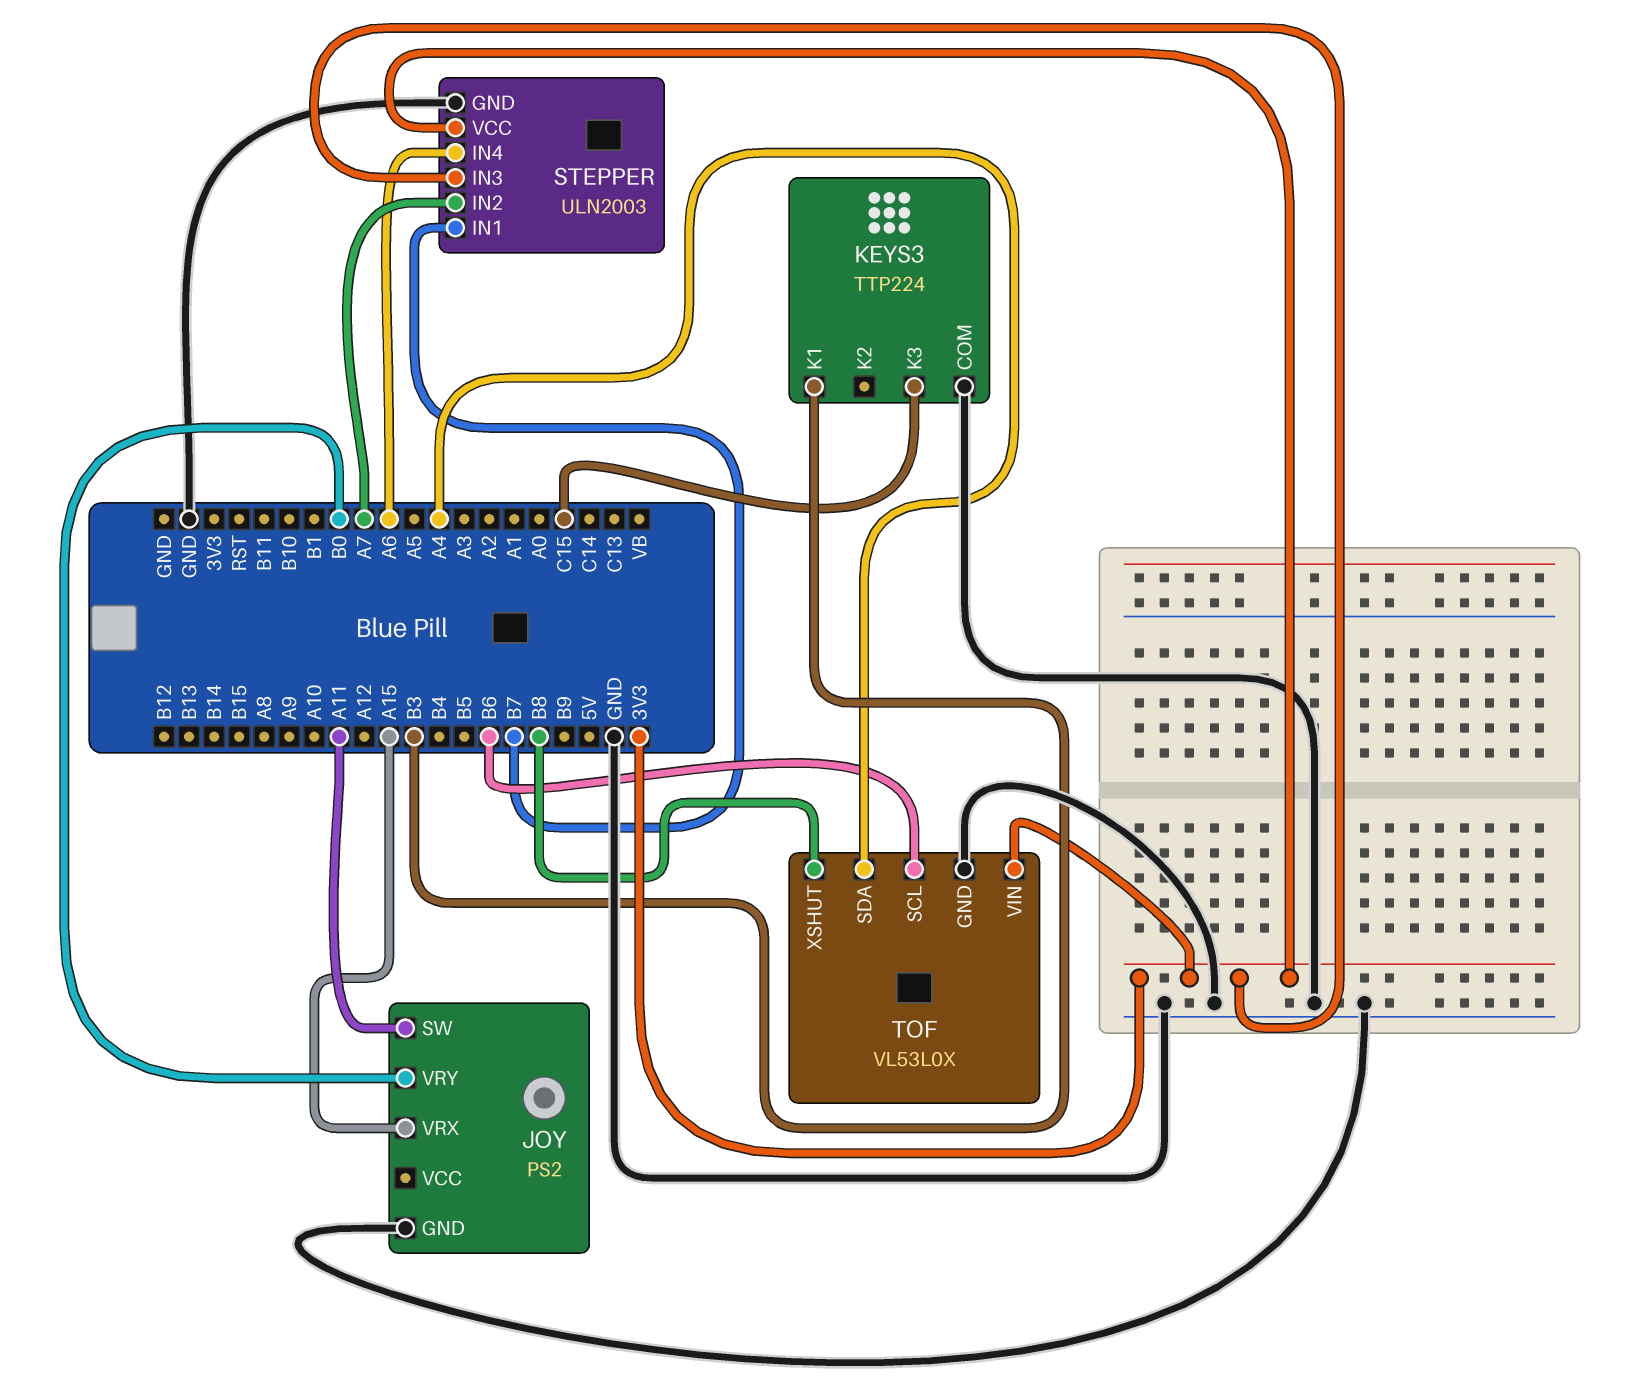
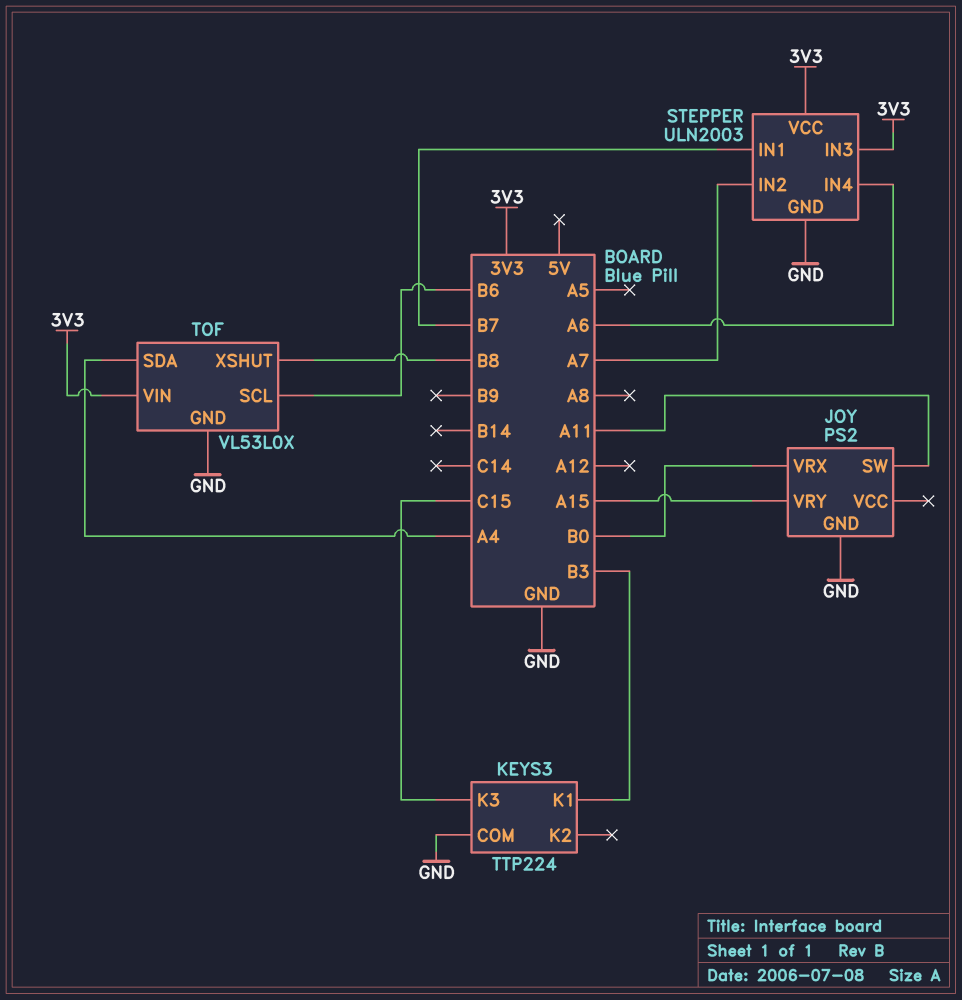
JOY pin VRX: A15 -> B0
JOY pin VRY: B0 -> A15

